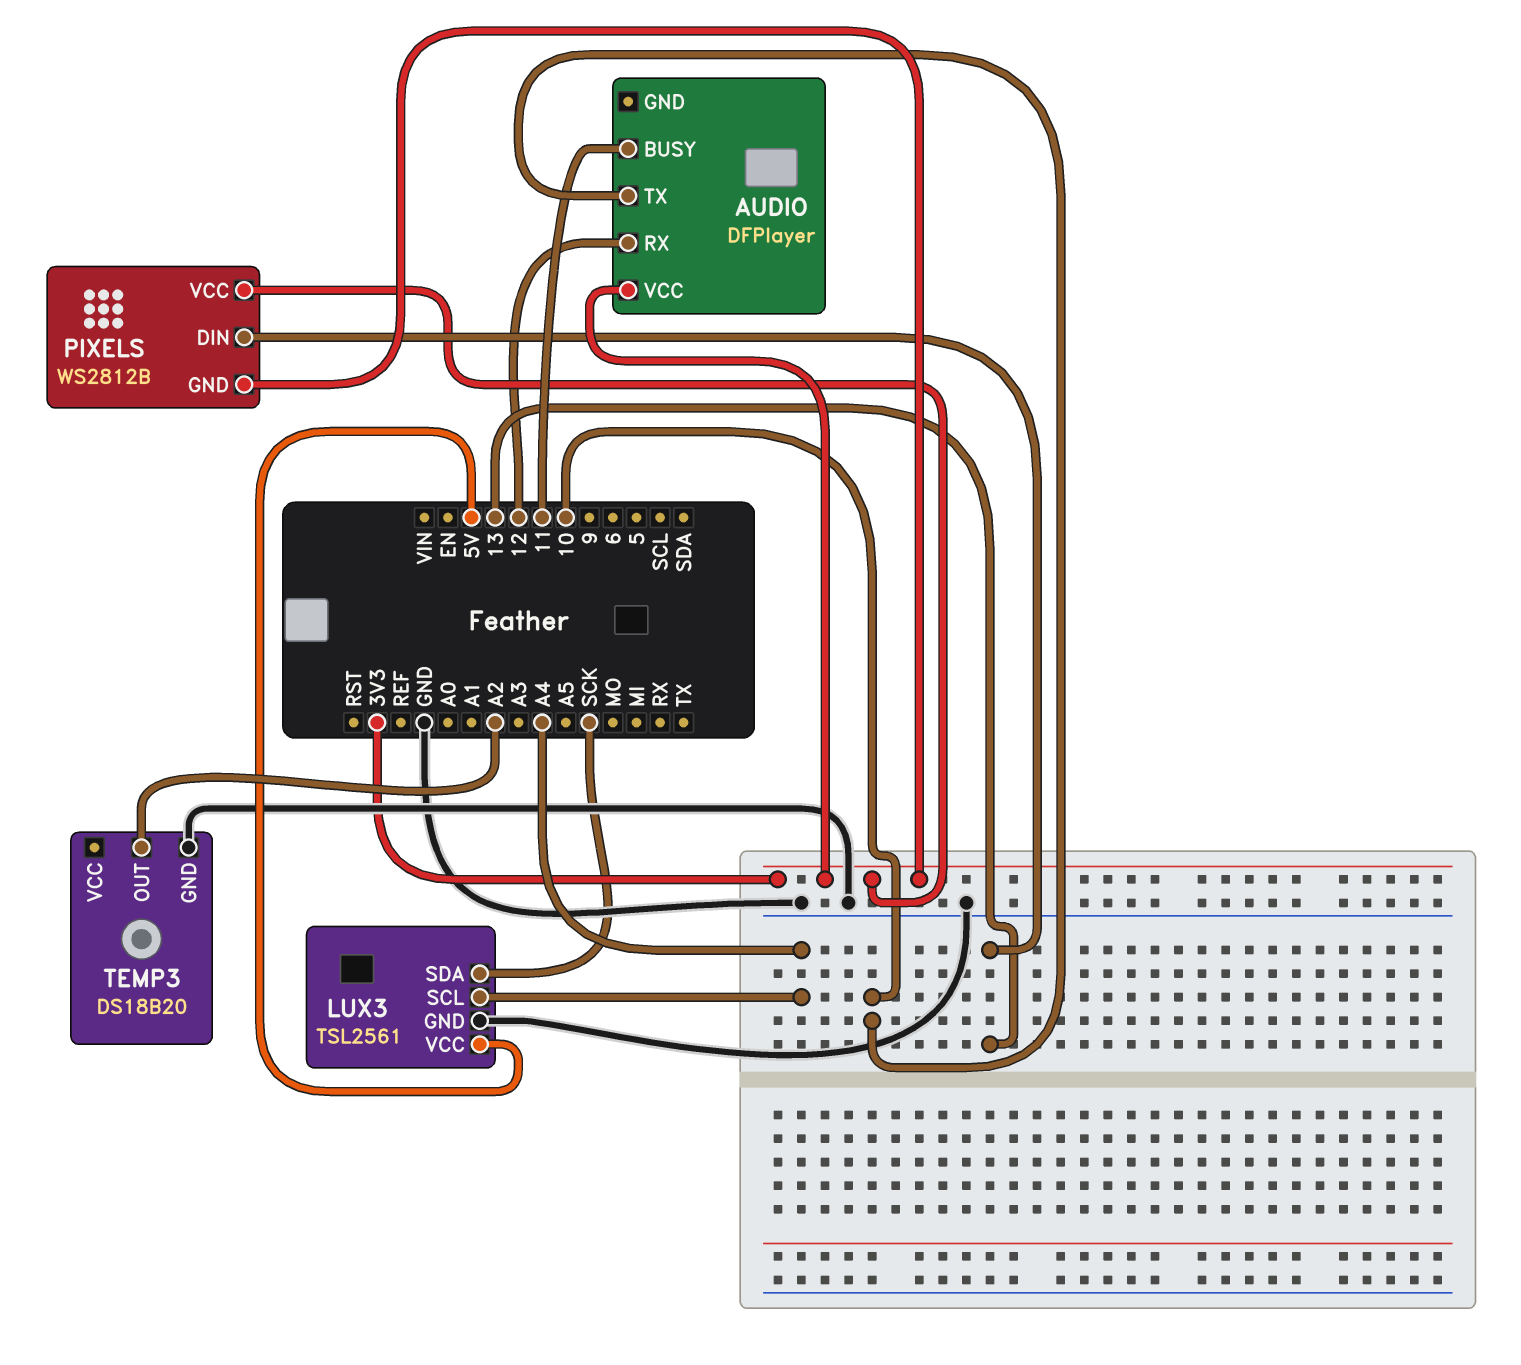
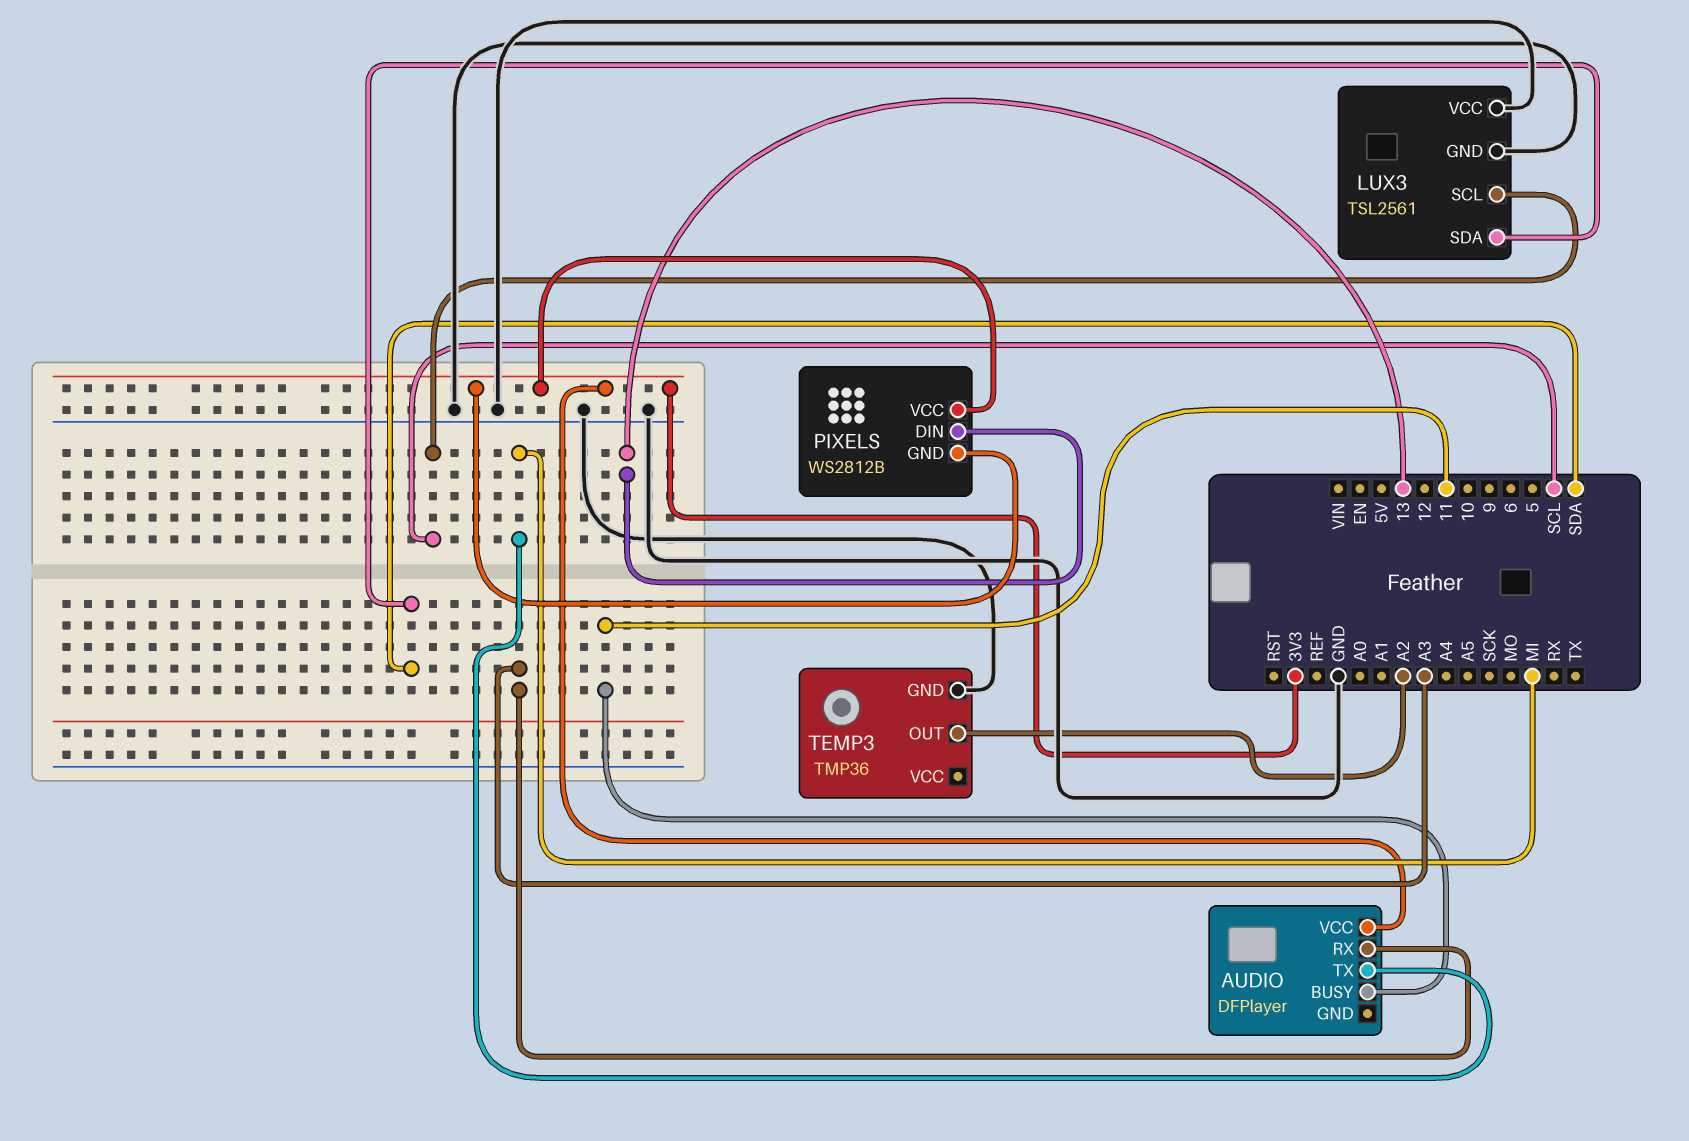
AUDIO pin RX: 12 -> A3
AUDIO pin TX: 10 -> MI
LUX3 pin SCL: A4 -> SCL
LUX3 pin SDA: SCK -> SDA
LUX3 pin VCC: 5V -> GND
TEMP3: DS18B20 -> TMP36

